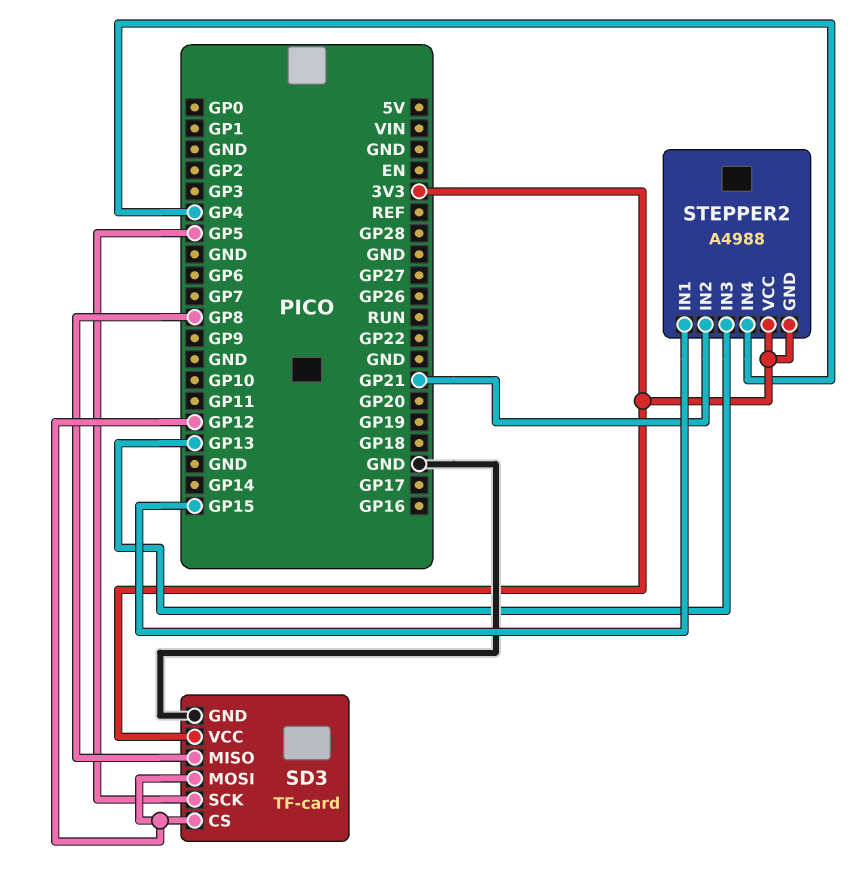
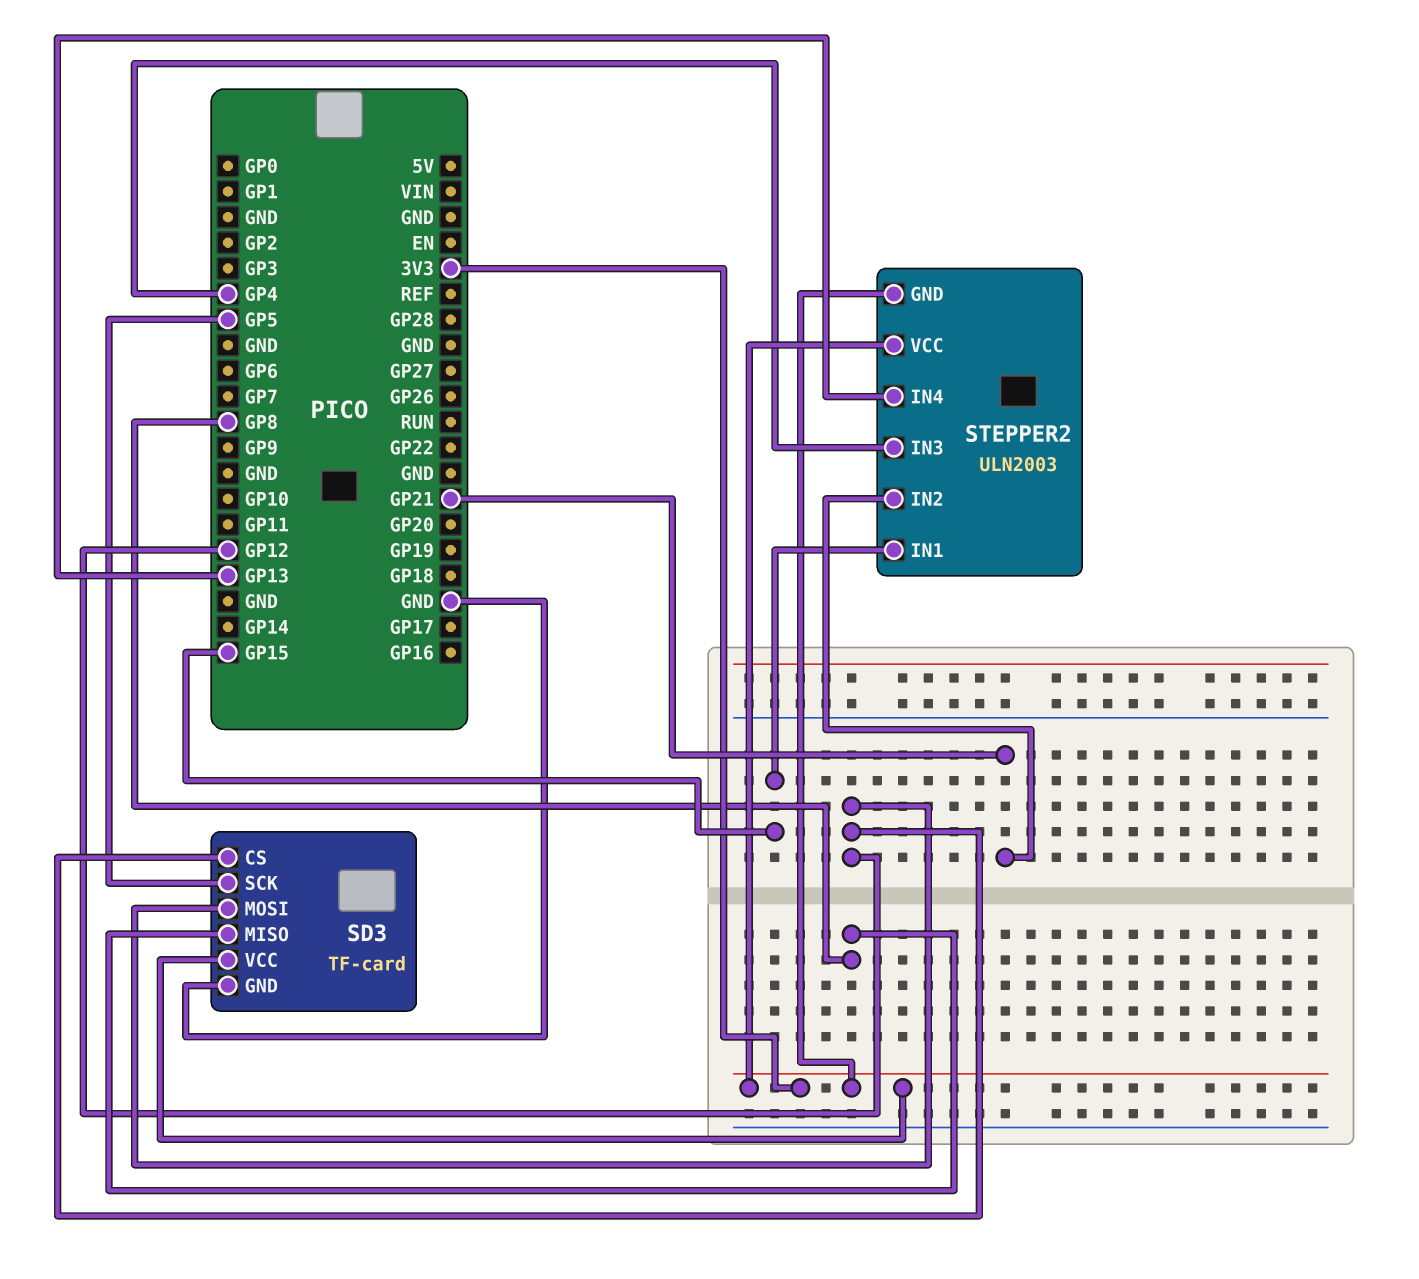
STEPPER2: A4988 -> ULN2003
STEPPER2 pin IN3: GP13 -> GP4
STEPPER2 pin IN4: GP4 -> GP13

